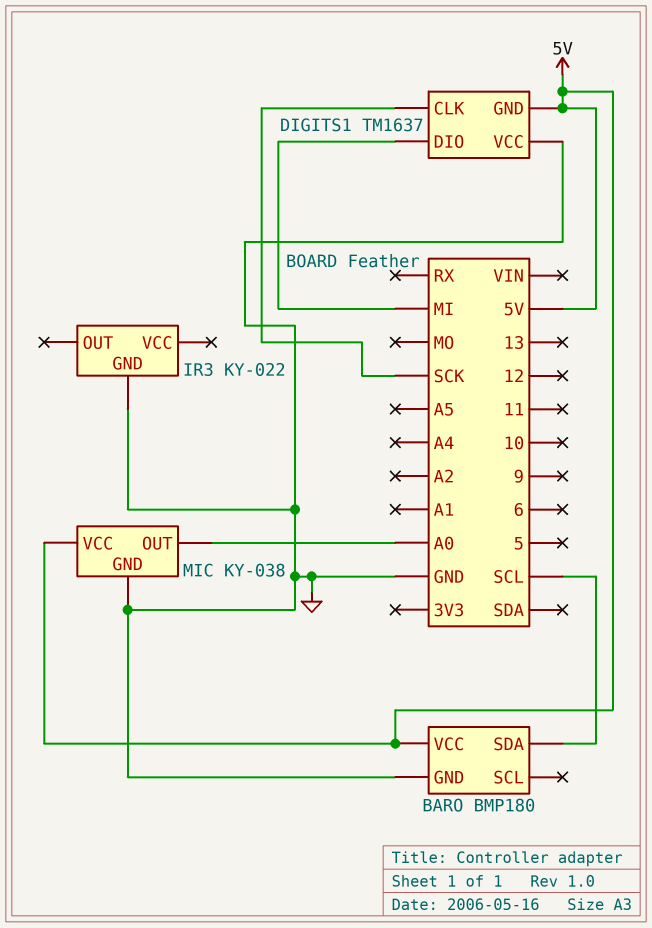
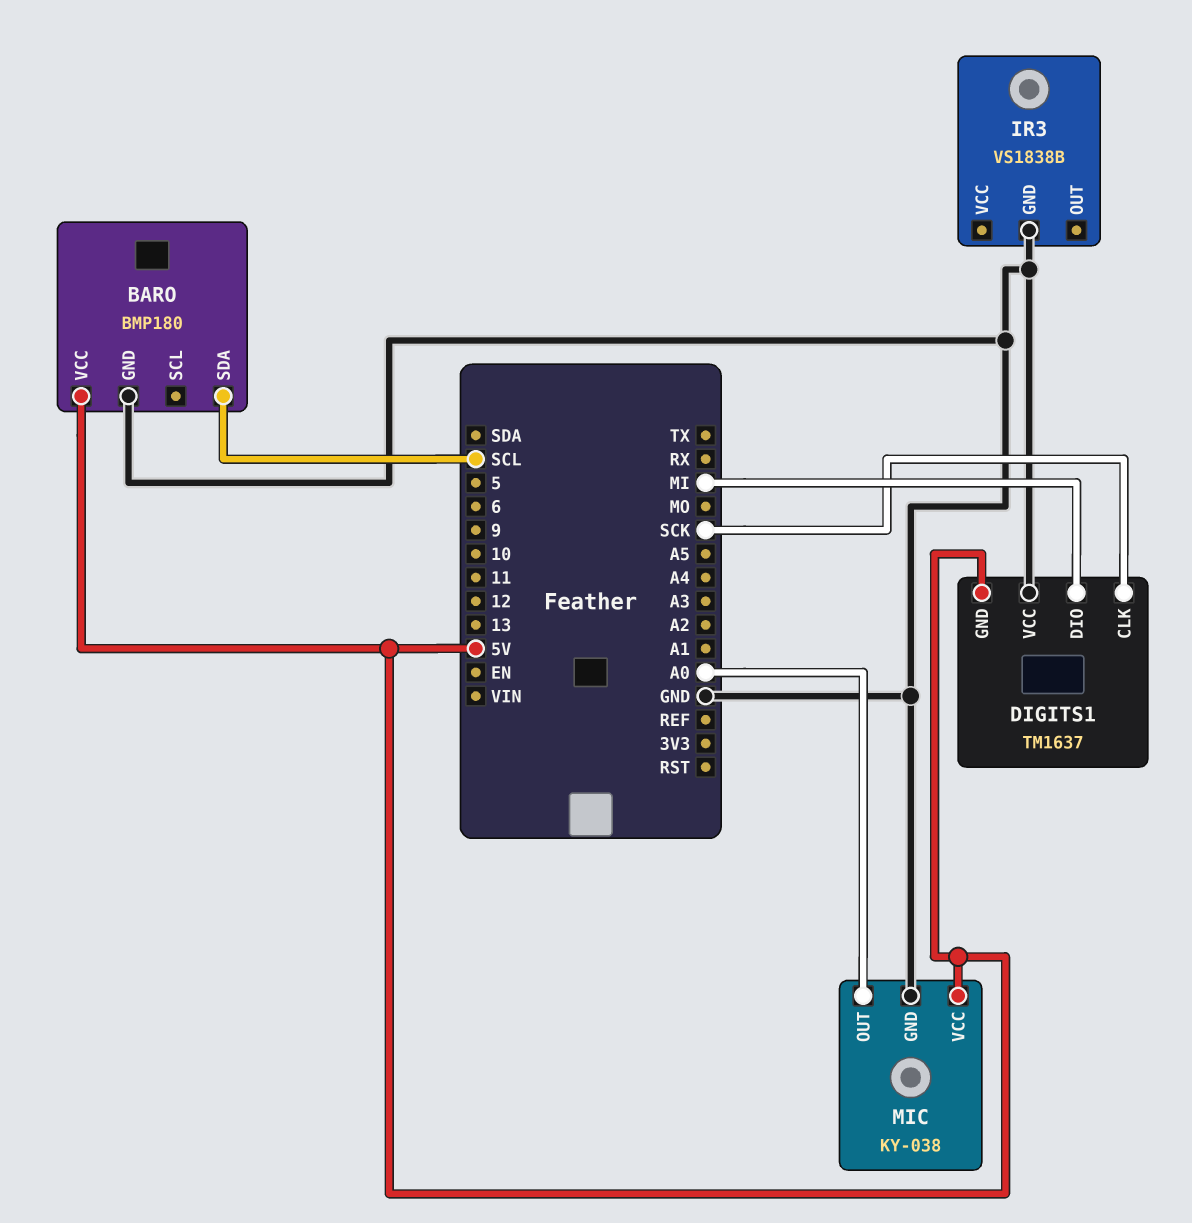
IR3: KY-022 -> VS1838B

